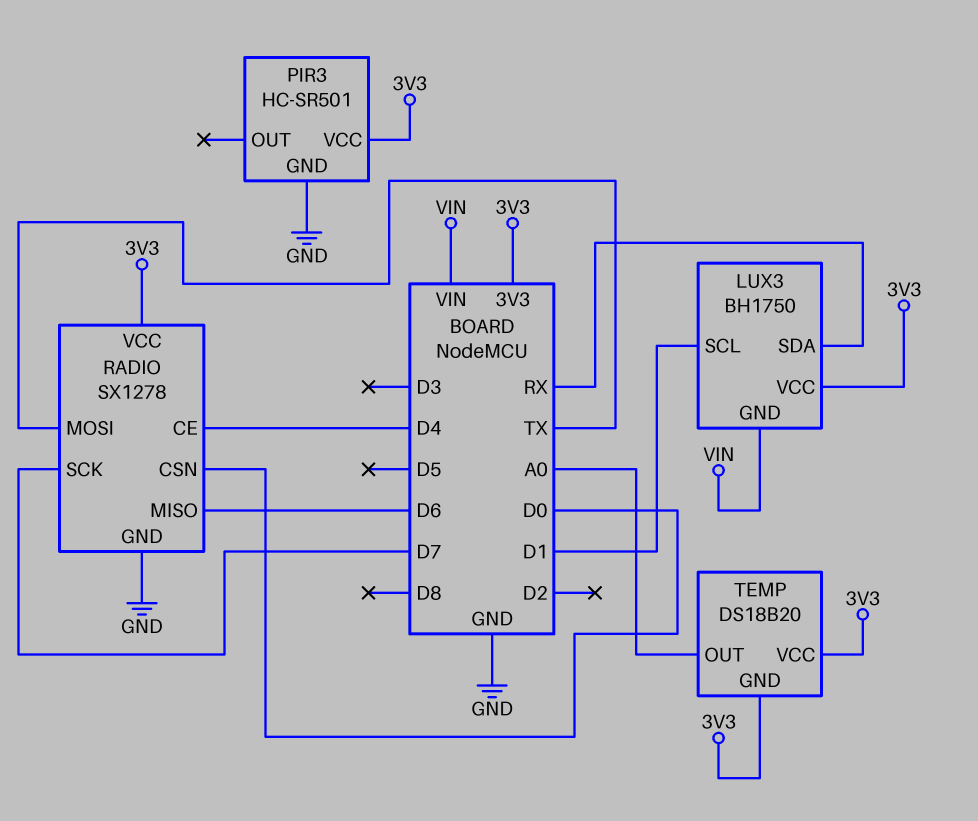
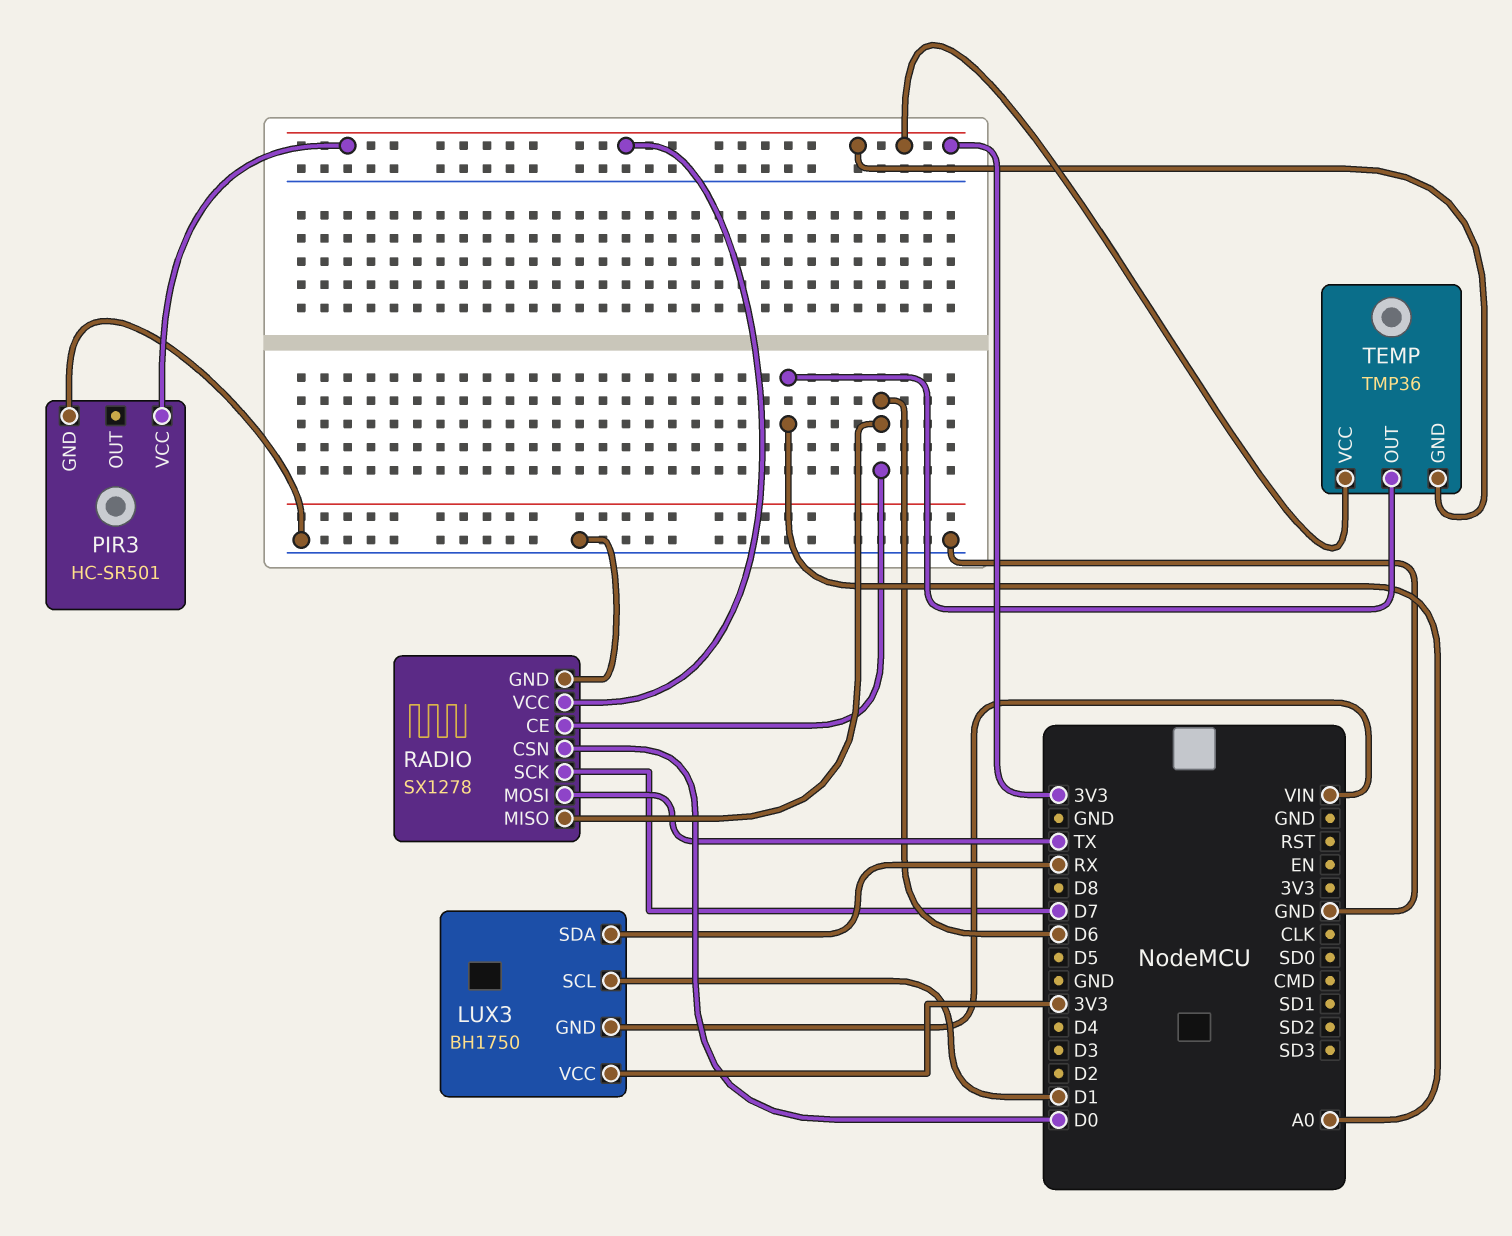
RADIO pin CE: D4 -> D6
TEMP: DS18B20 -> TMP36

